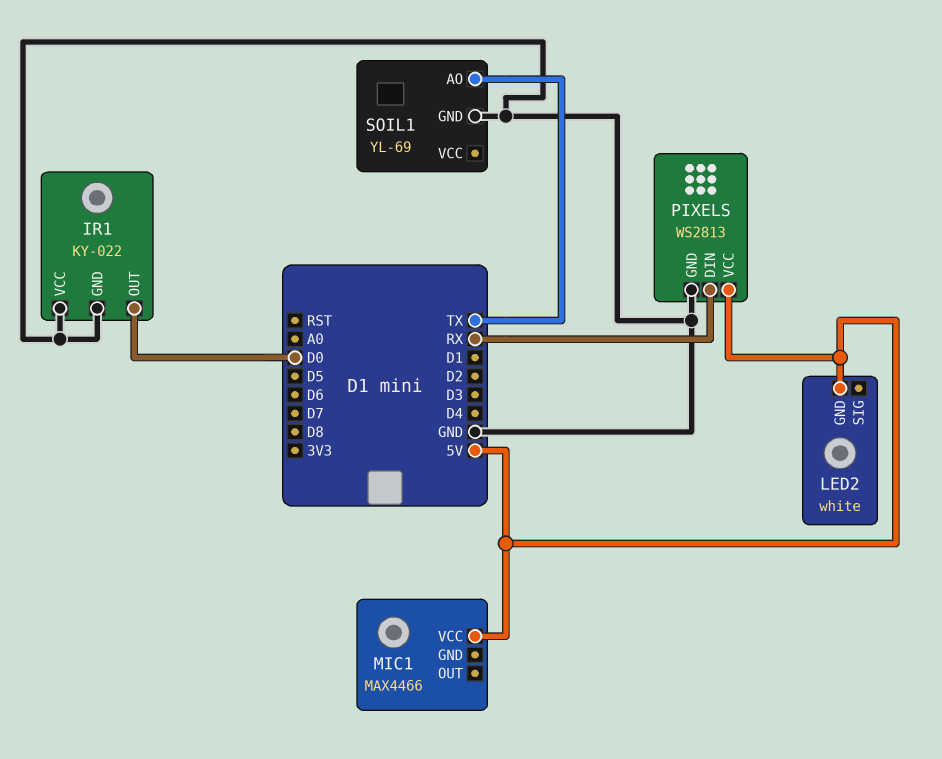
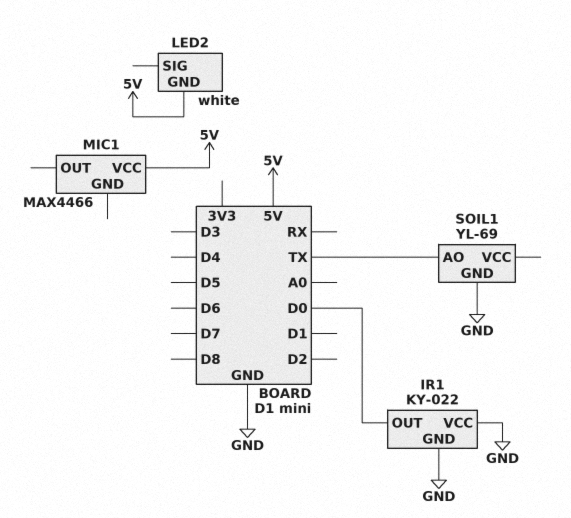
PIXELS: WS2813 -> none
PIXELS pin DIN: RX -> none
PIXELS pin GND: GND -> none
PIXELS pin VCC: 5V -> none

